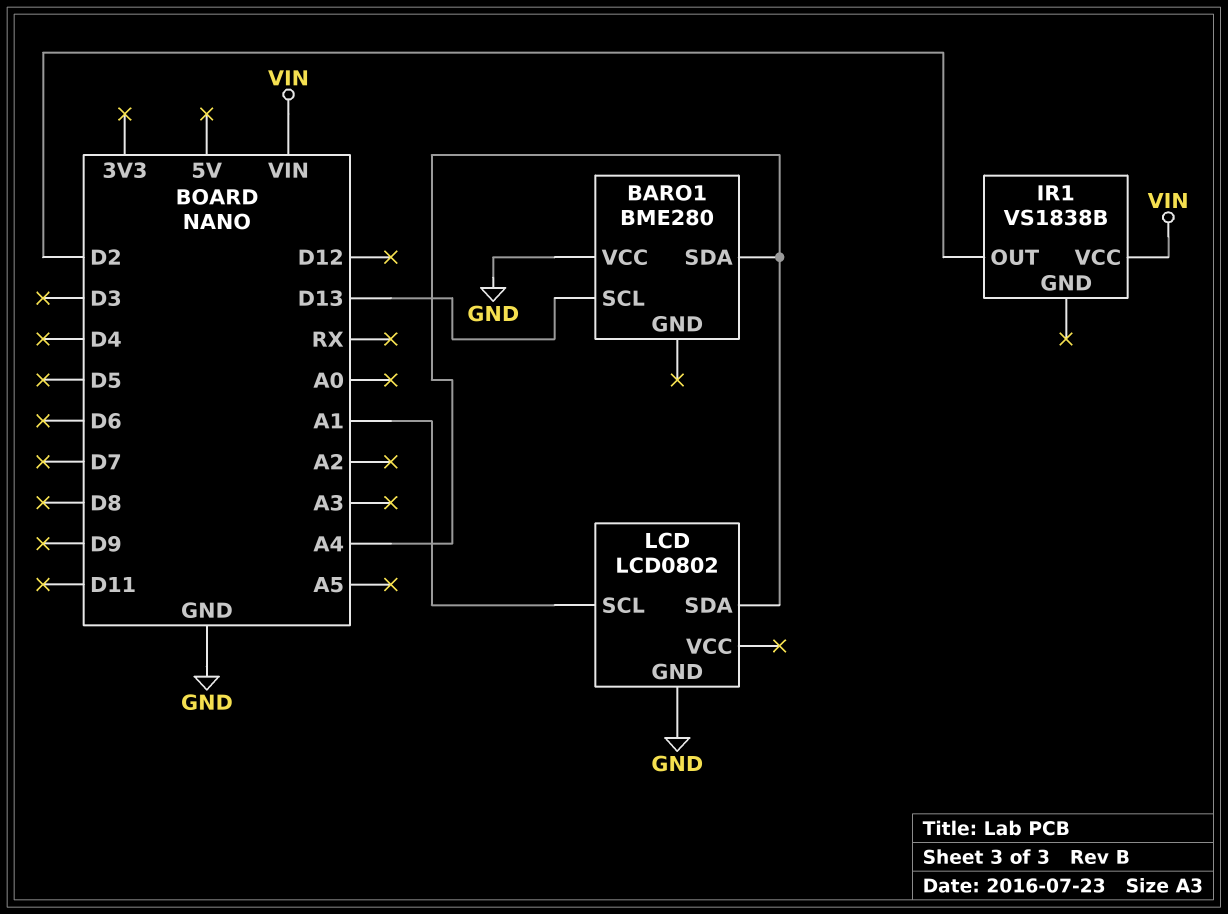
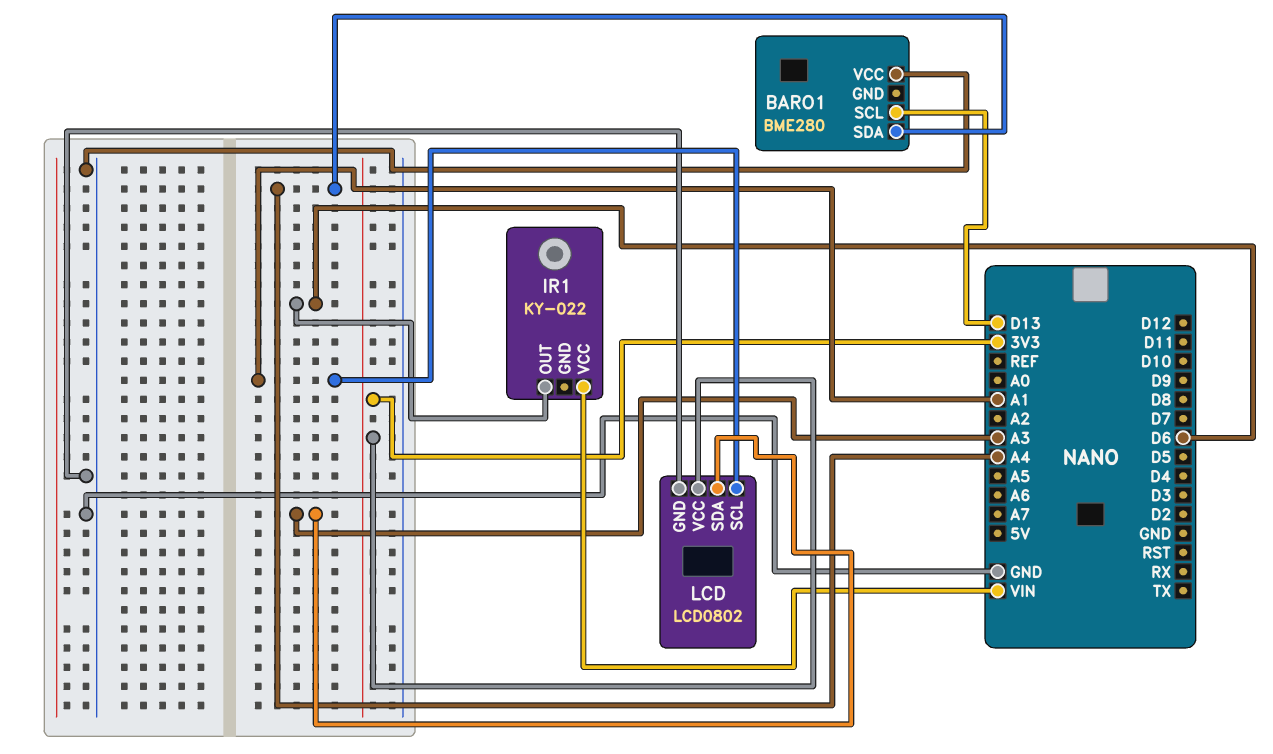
IR1: VS1838B -> KY-022
IR1 pin OUT: D2 -> D6
LCD pin SDA: A4 -> A3
LCD pin VCC: none -> 3V3

